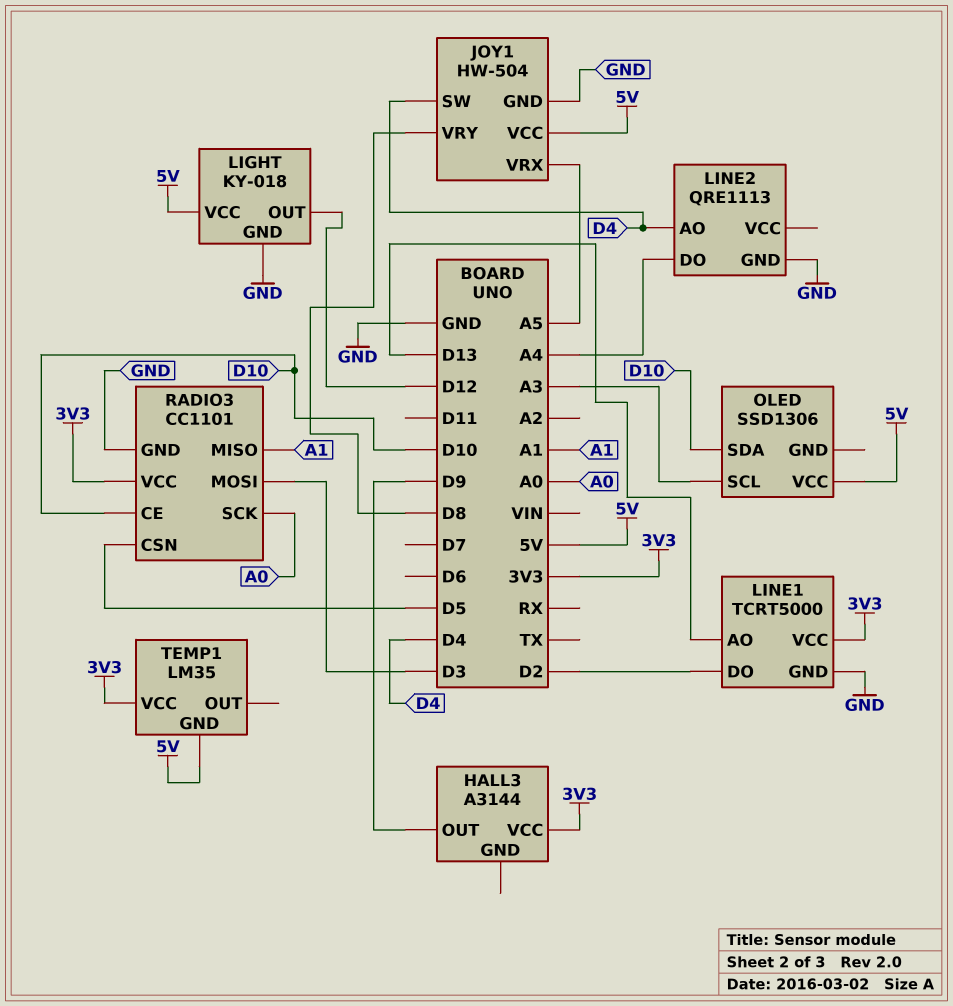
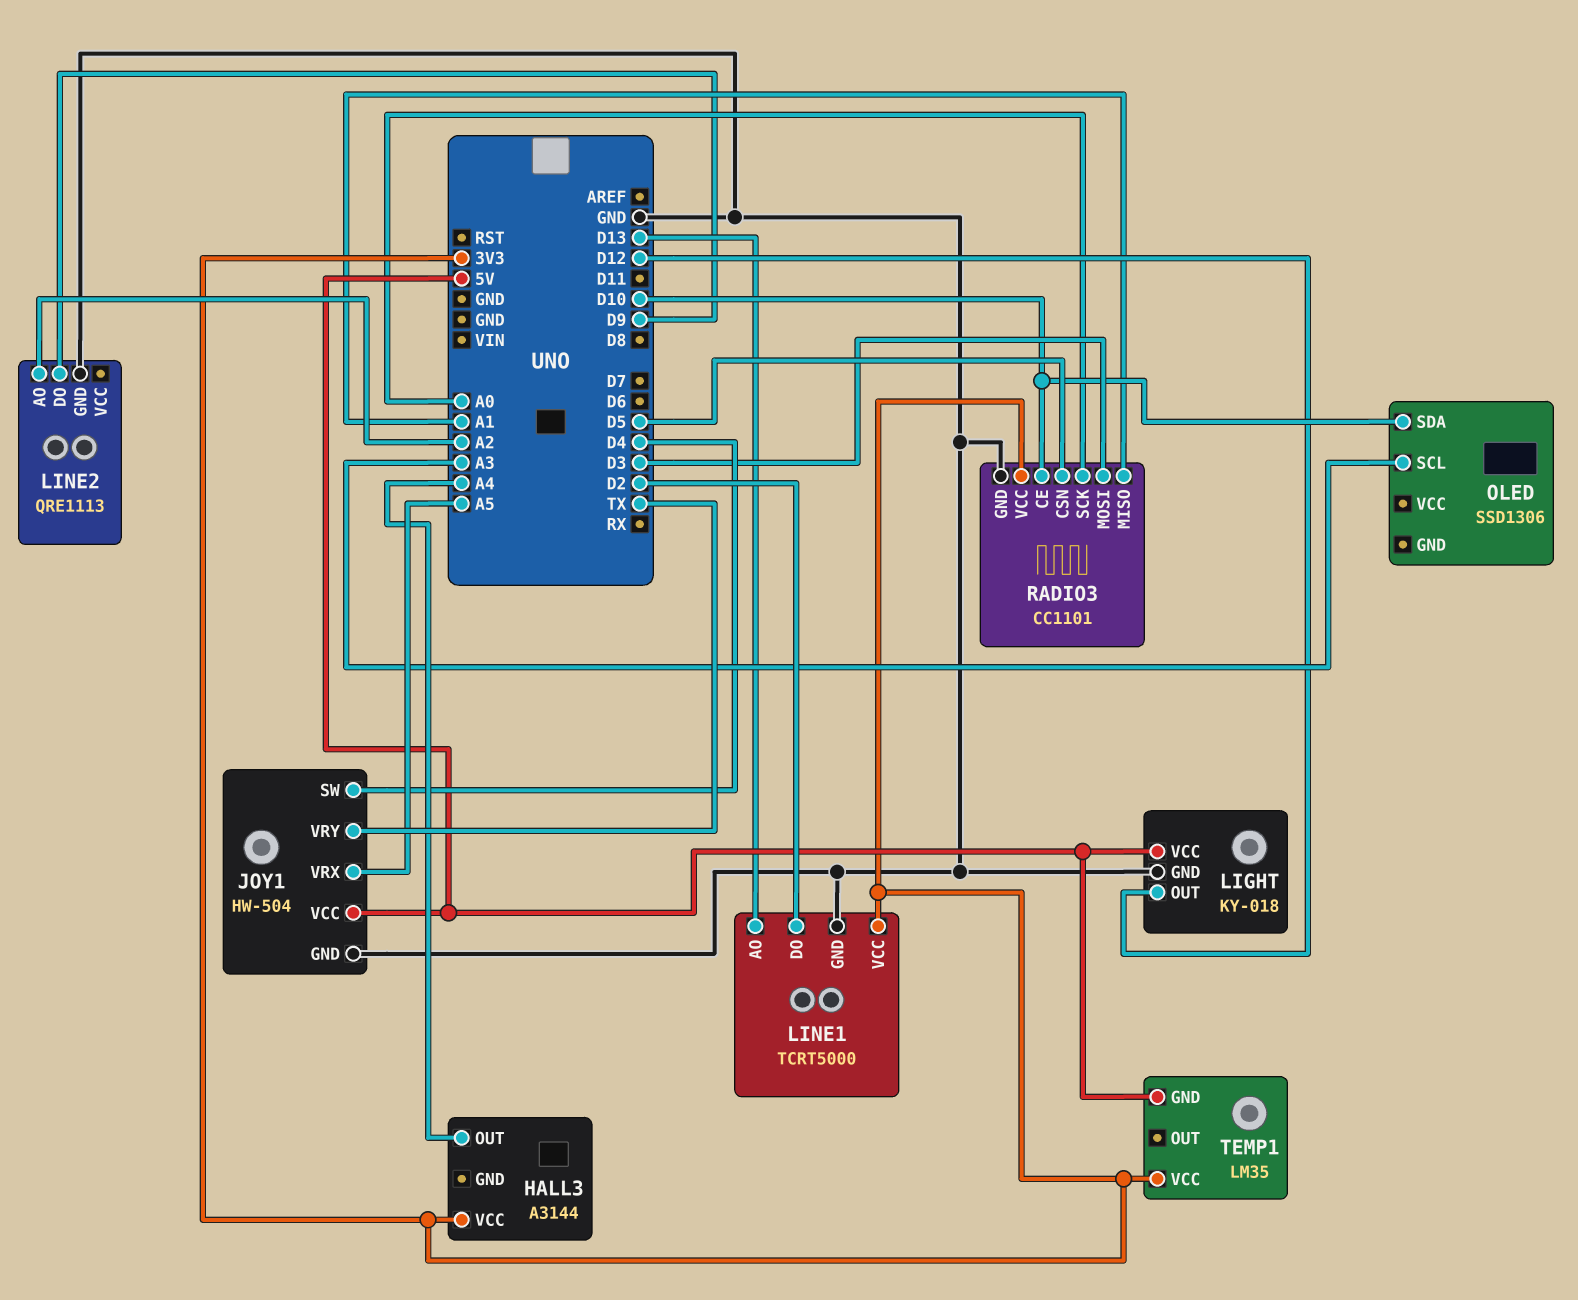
HALL3 pin OUT: D9 -> A4
JOY1 pin VRY: D8 -> TX
LINE2 pin AO: D4 -> A2
LINE2 pin DO: A4 -> D9
OLED pin VCC: 5V -> none

